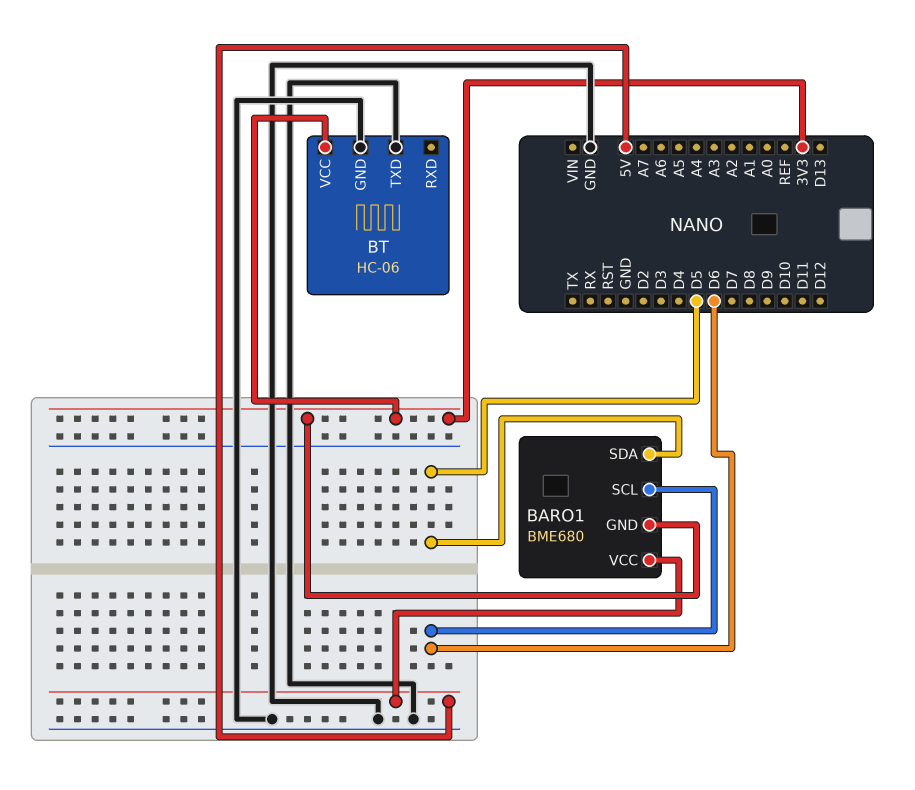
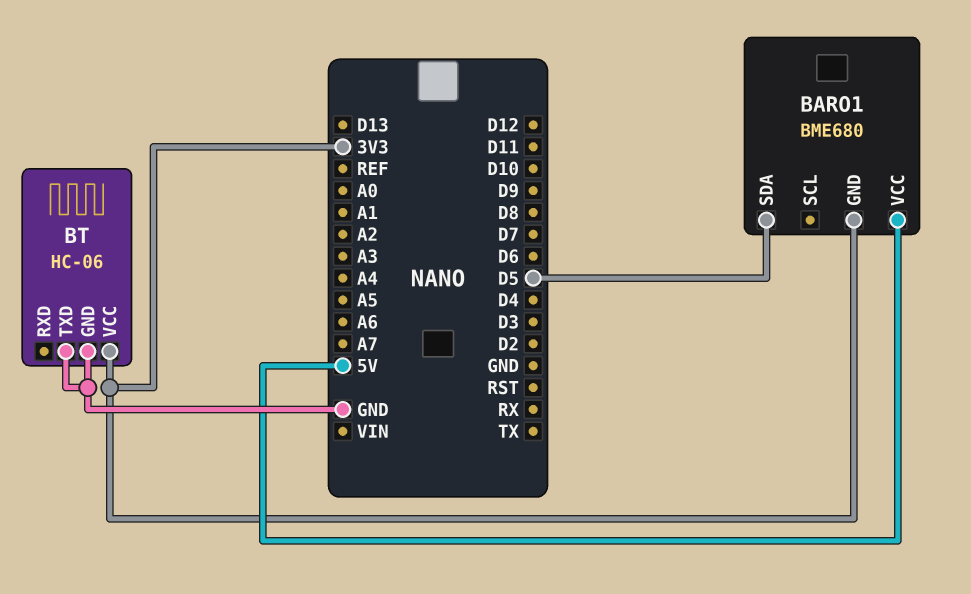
BARO1 pin SCL: D6 -> none

